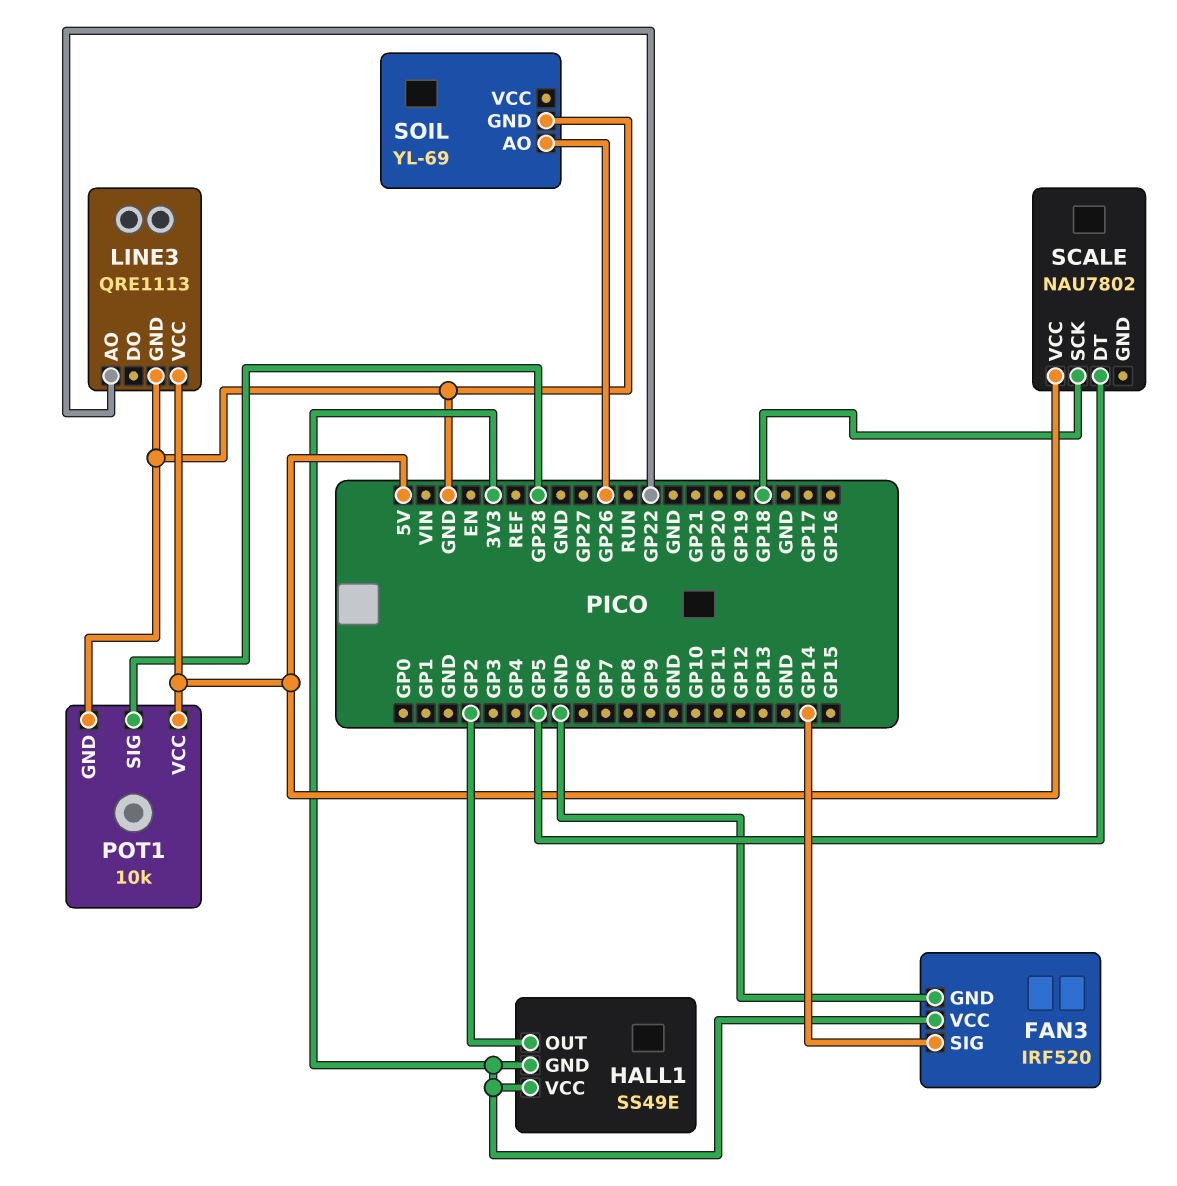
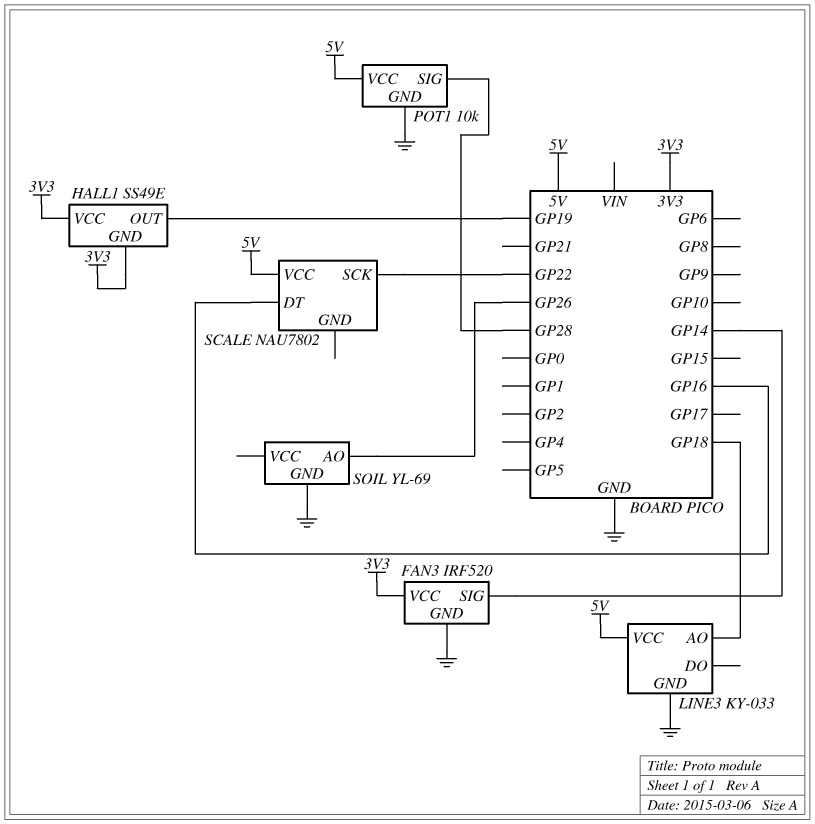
HALL1 pin OUT: GP2 -> GP19
LINE3: QRE1113 -> KY-033
LINE3 pin AO: GP22 -> GP18
SCALE pin DT: GP5 -> GP16
SCALE pin SCK: GP18 -> GP22

